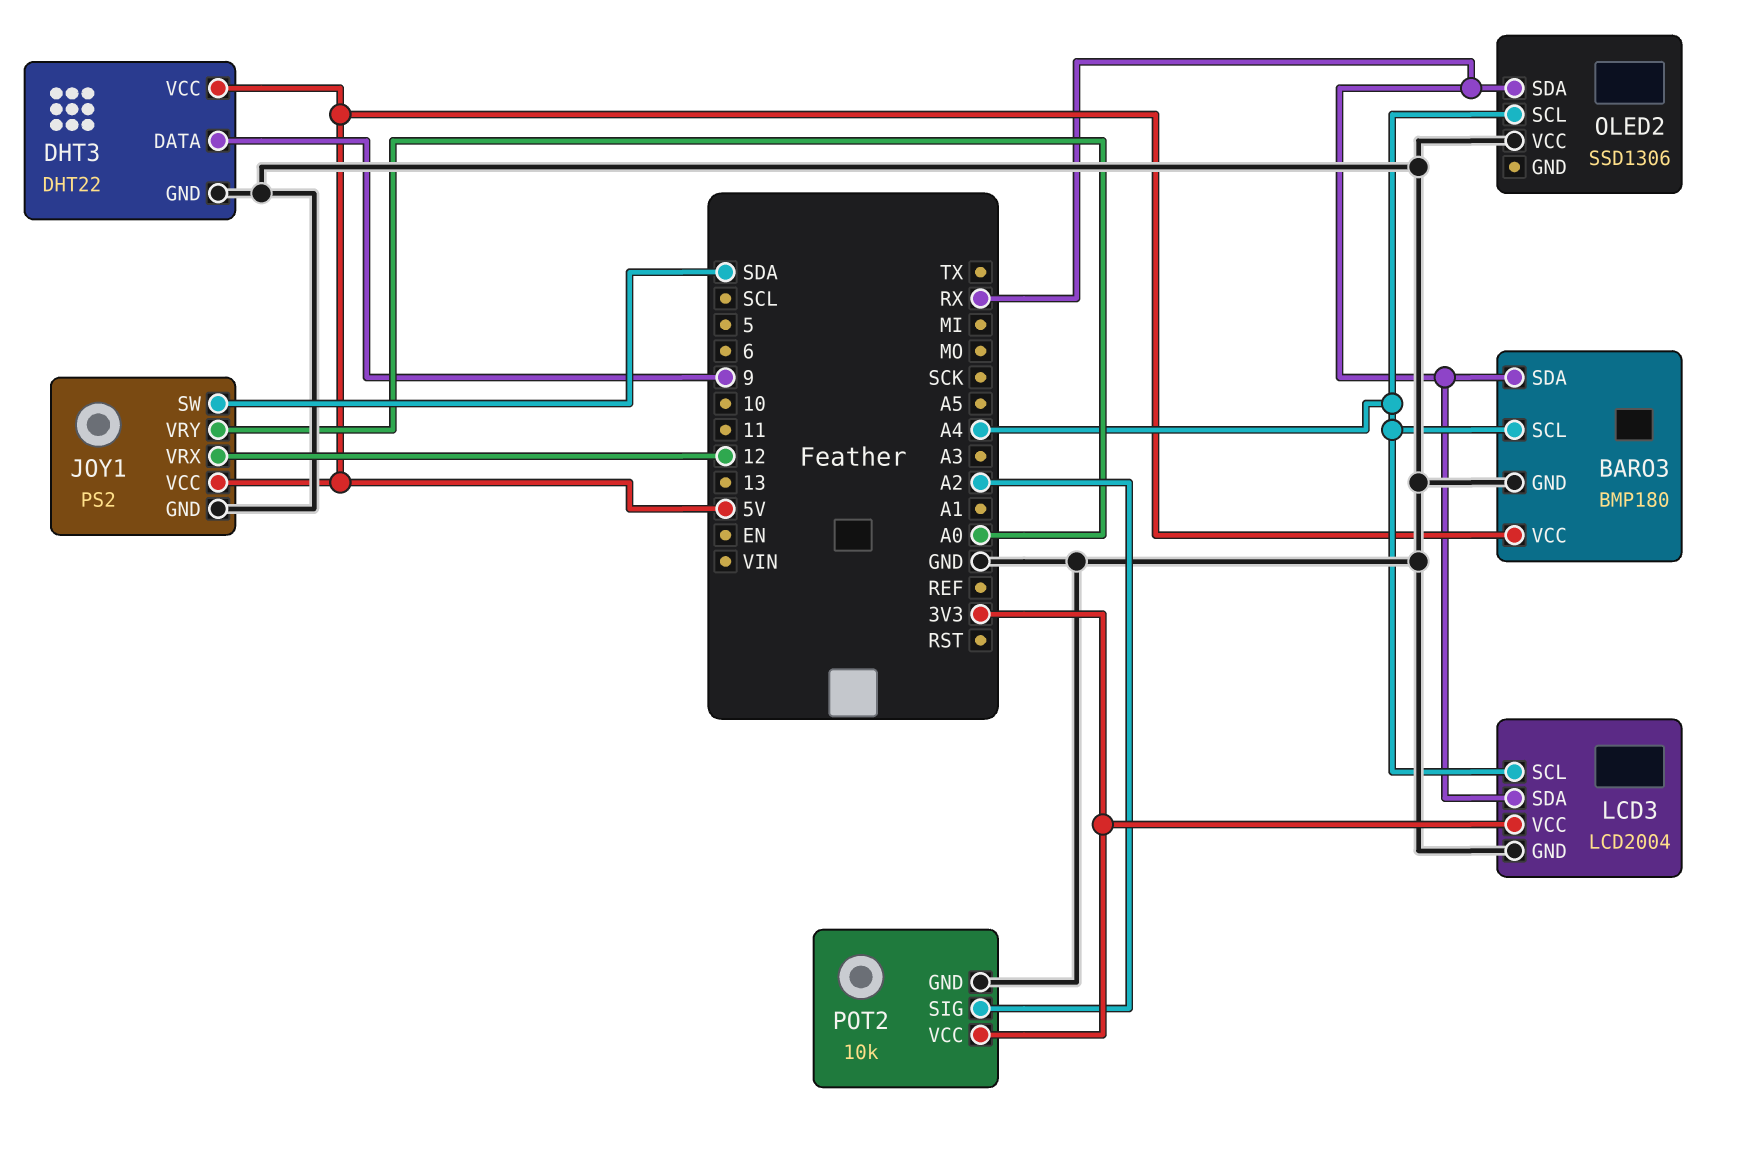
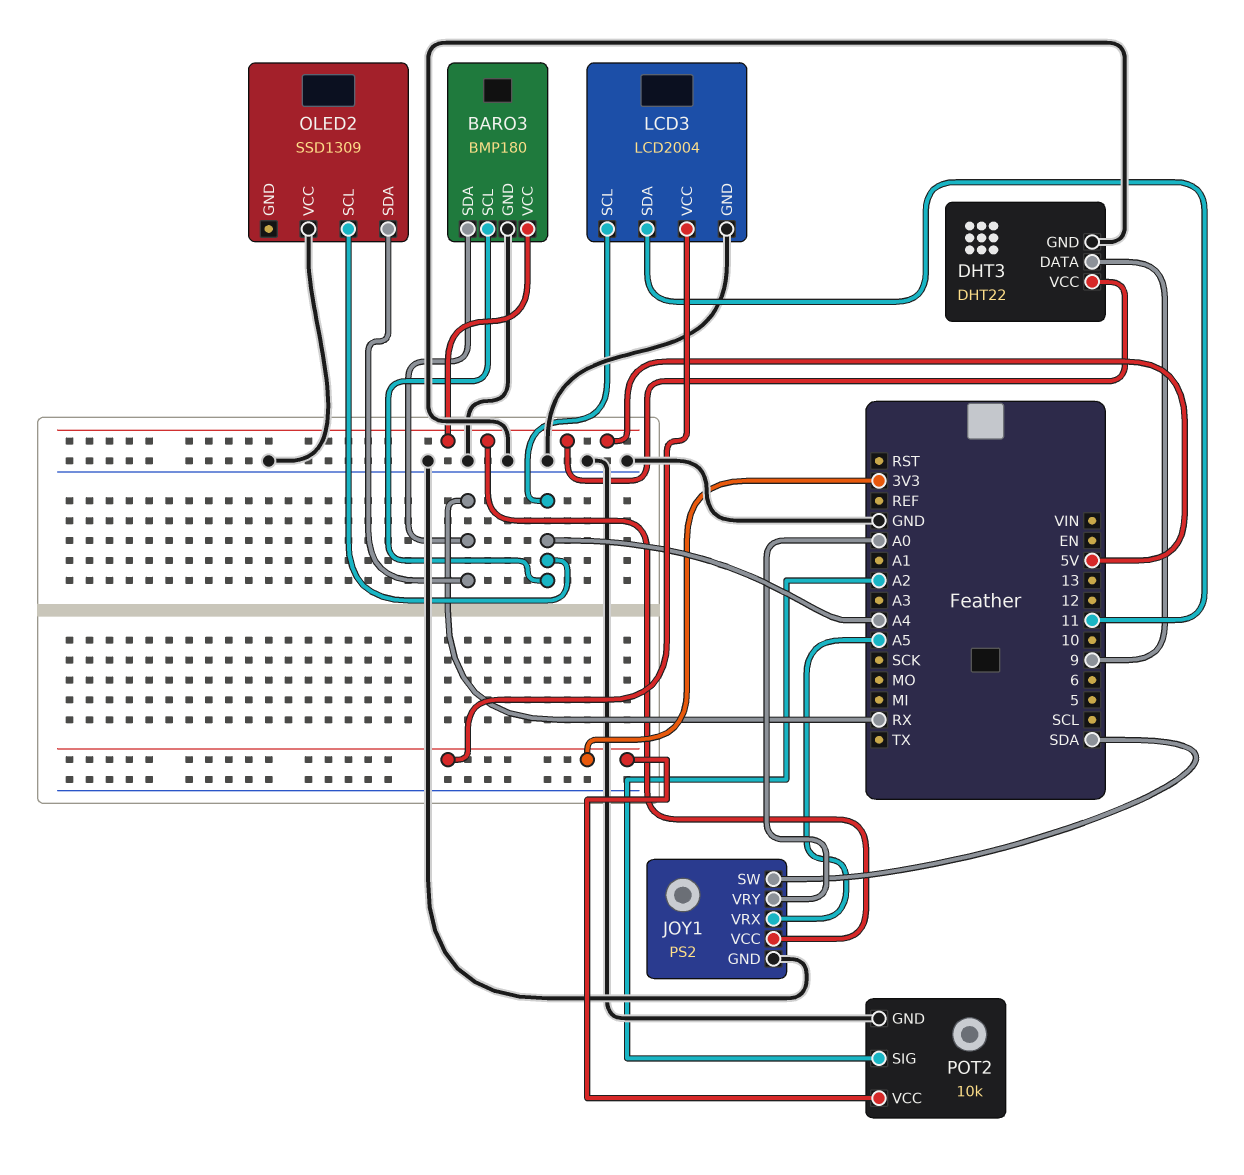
JOY1 pin VRX: 12 -> A5
LCD3 pin SDA: RX -> 11
OLED2: SSD1306 -> SSD1309

